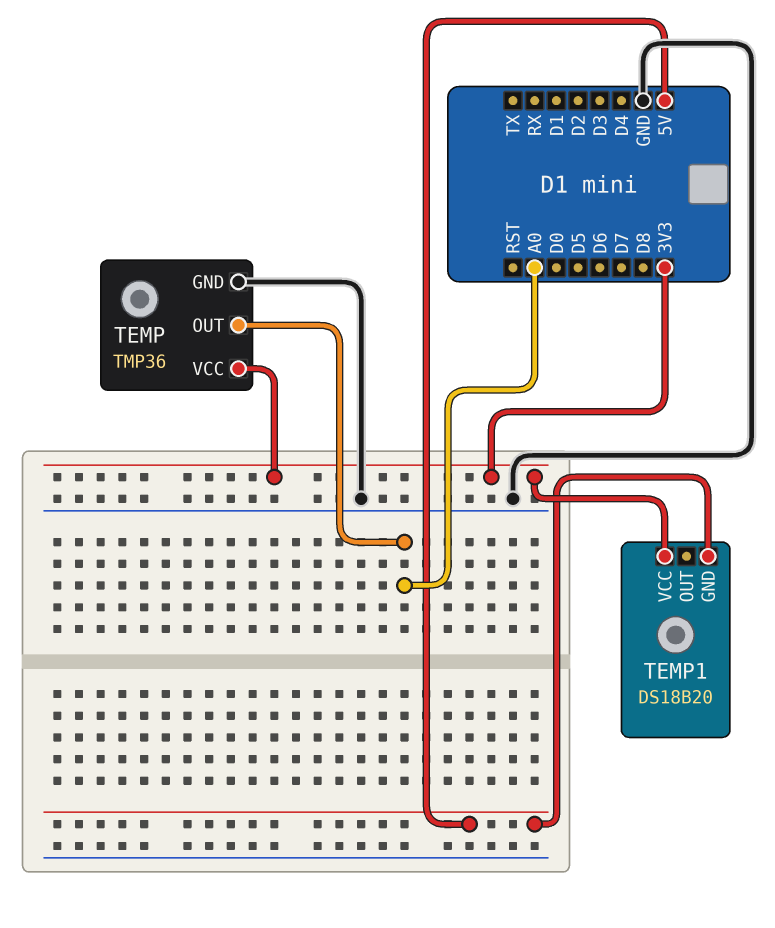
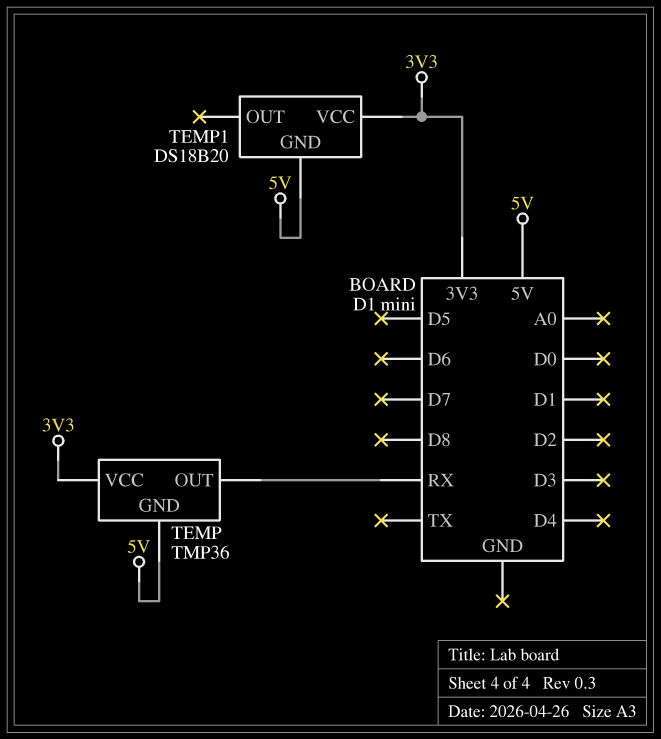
TEMP pin GND: GND -> 5V
TEMP pin OUT: A0 -> RX

